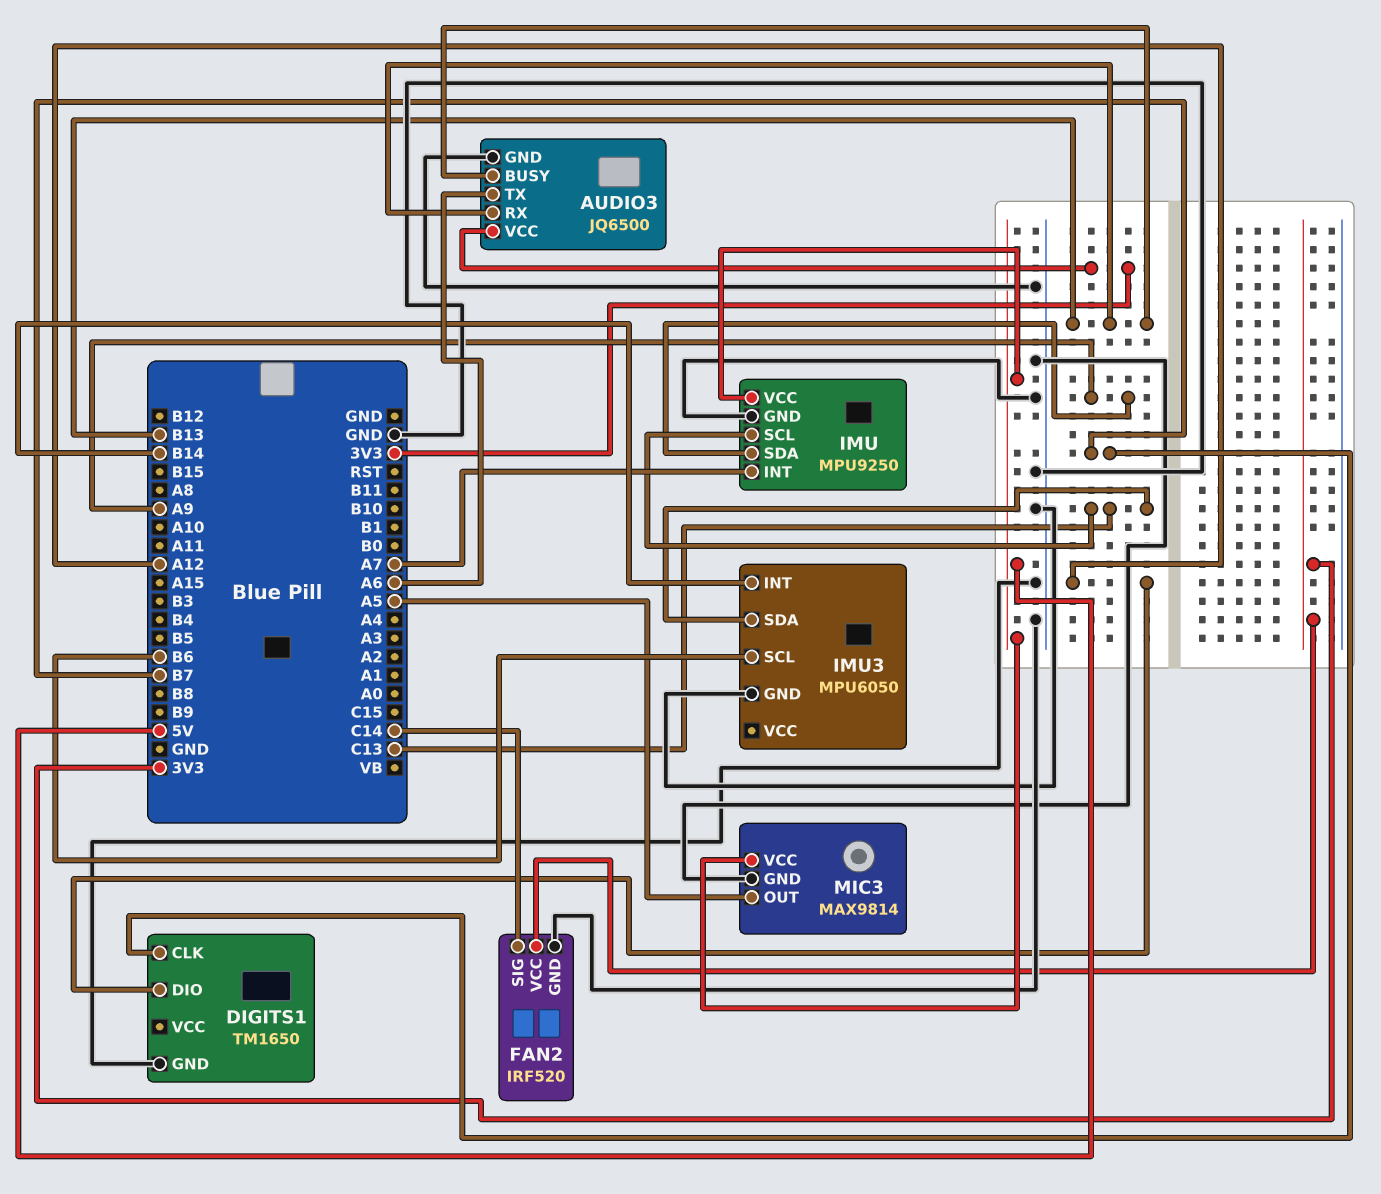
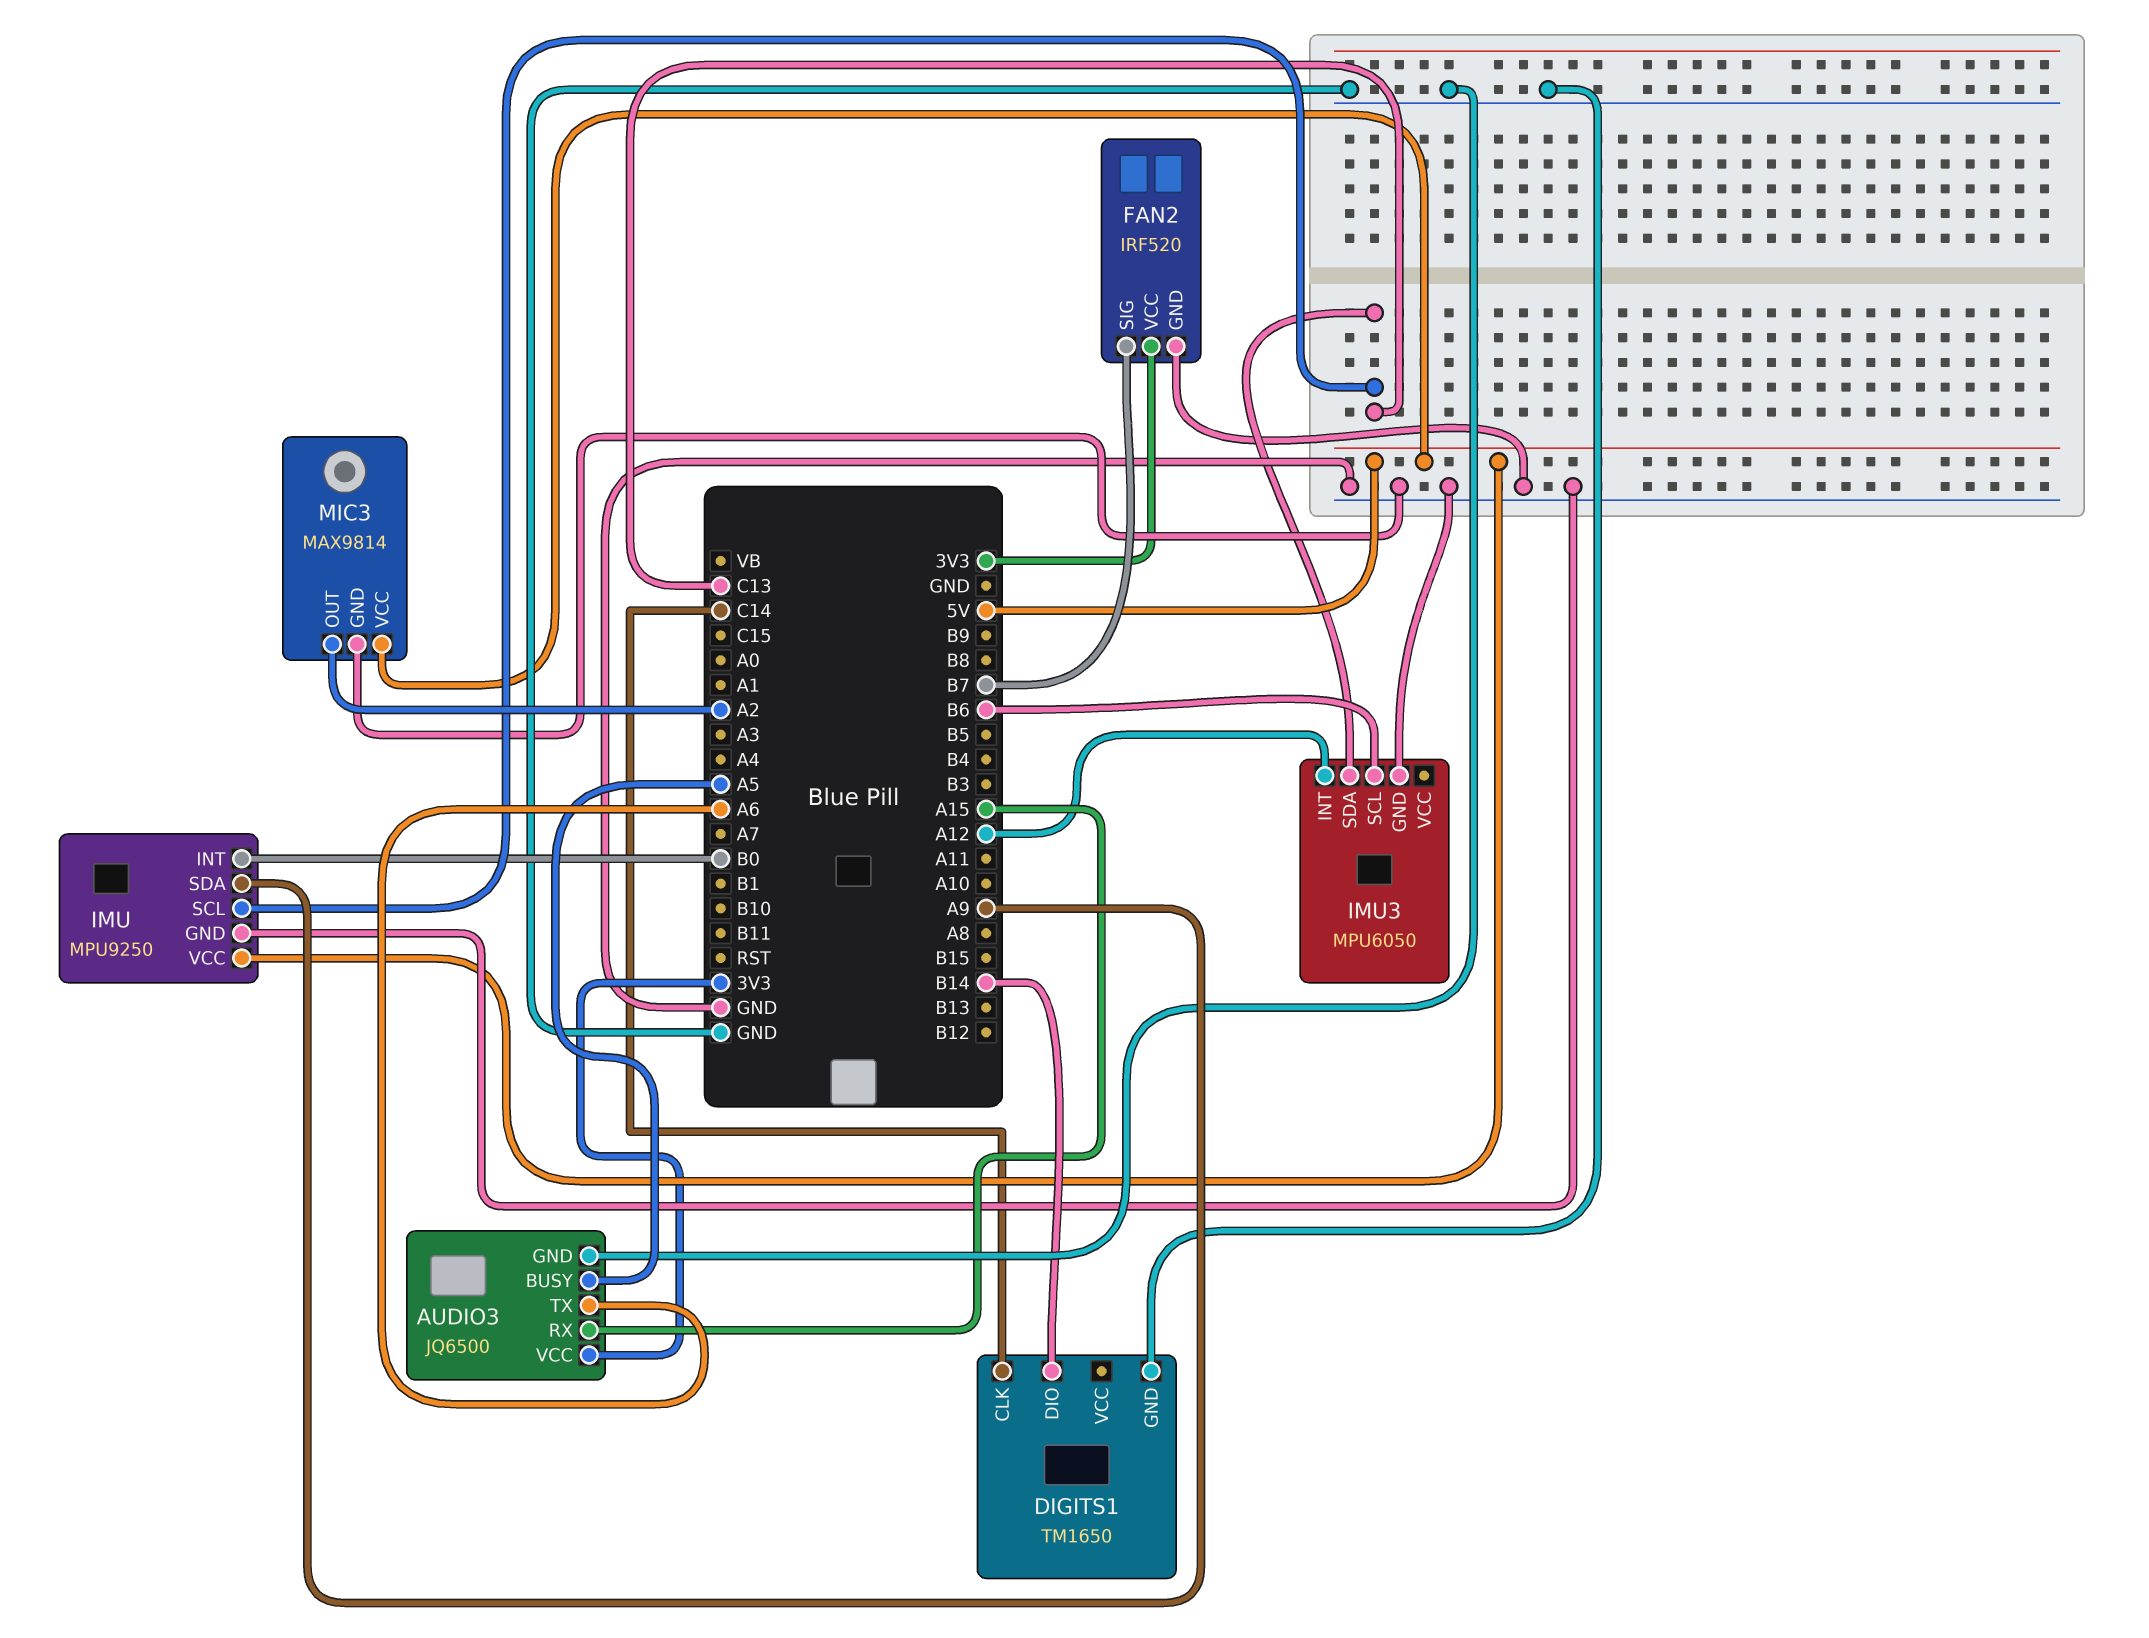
AUDIO3 pin BUSY: B13 -> A5
AUDIO3 pin RX: B13 -> A15
DIGITS1 pin CLK: B7 -> C14
DIGITS1 pin DIO: A12 -> B14
FAN2 pin SIG: C14 -> B7
IMU pin INT: A7 -> B0
IMU3 pin INT: B14 -> A12
MIC3 pin OUT: A5 -> A2

